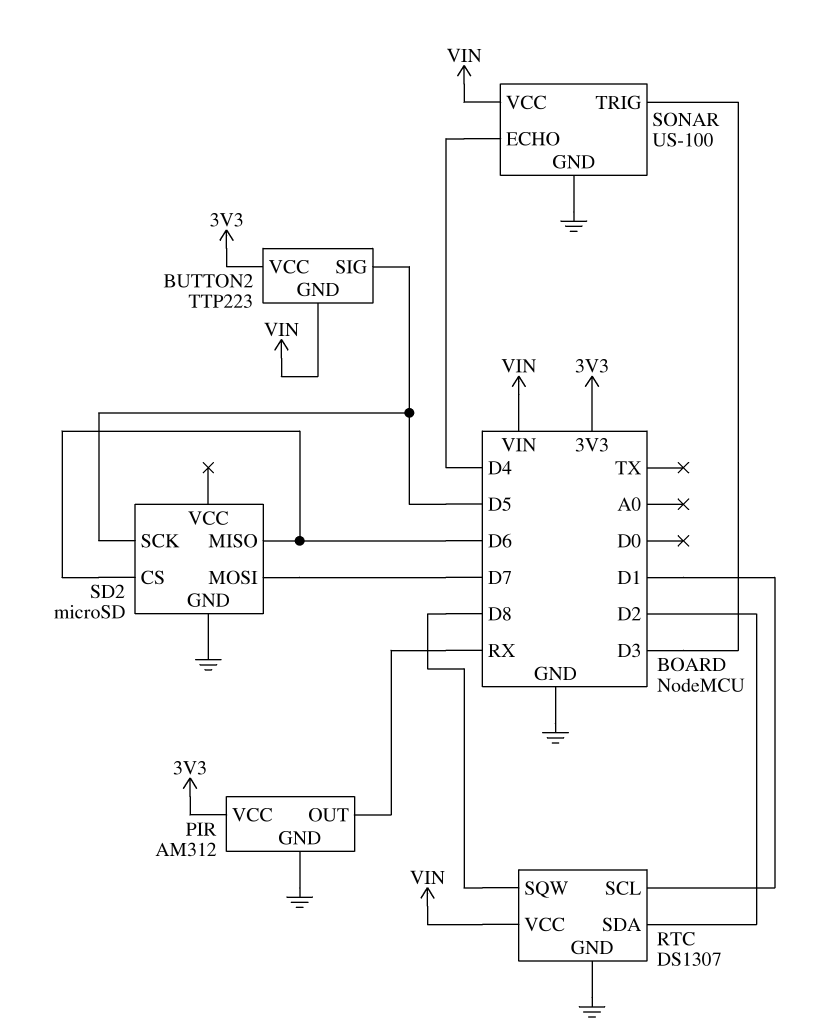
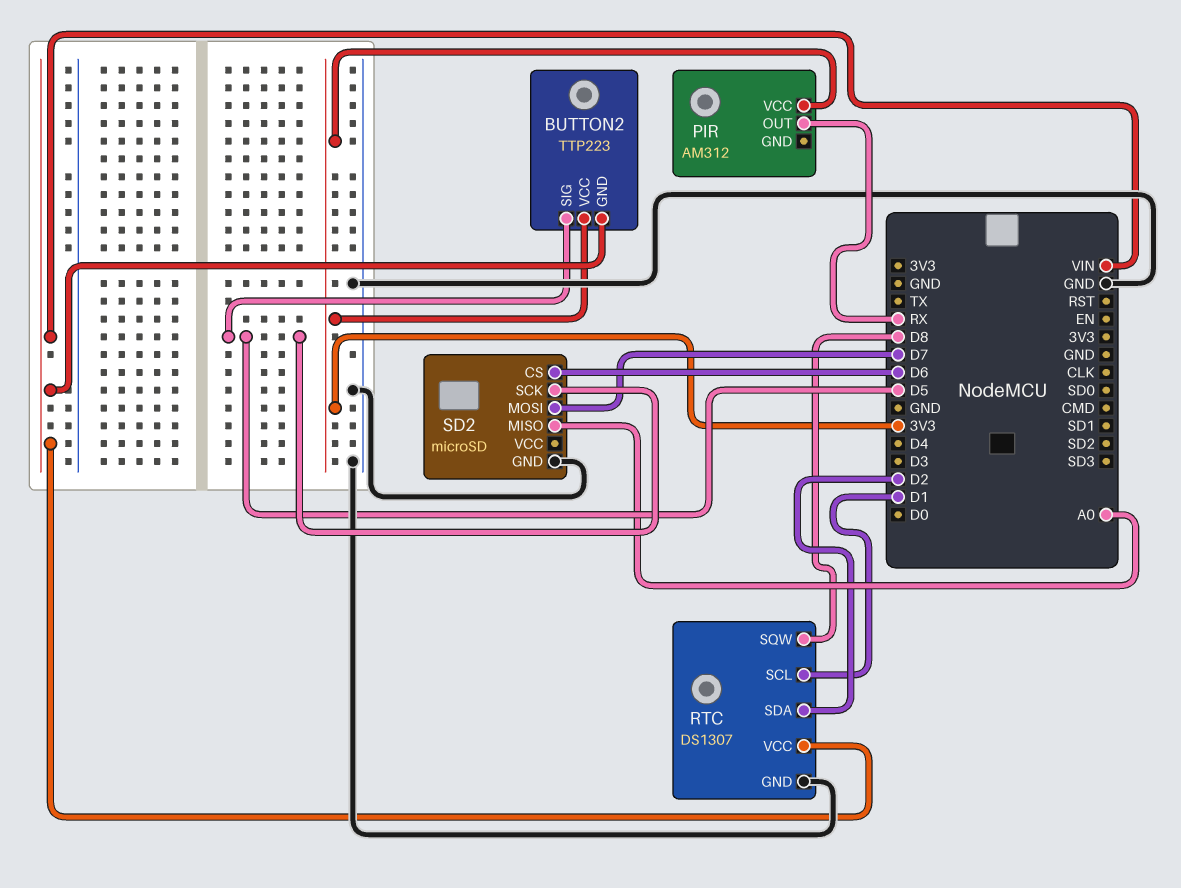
PIR pin GND: GND -> none
SD2 pin MISO: D6 -> A0
SONAR: US-100 -> none
SONAR pin ECHO: D4 -> none
SONAR pin GND: GND -> none
SONAR pin TRIG: D3 -> none
SONAR pin VCC: VIN -> none

